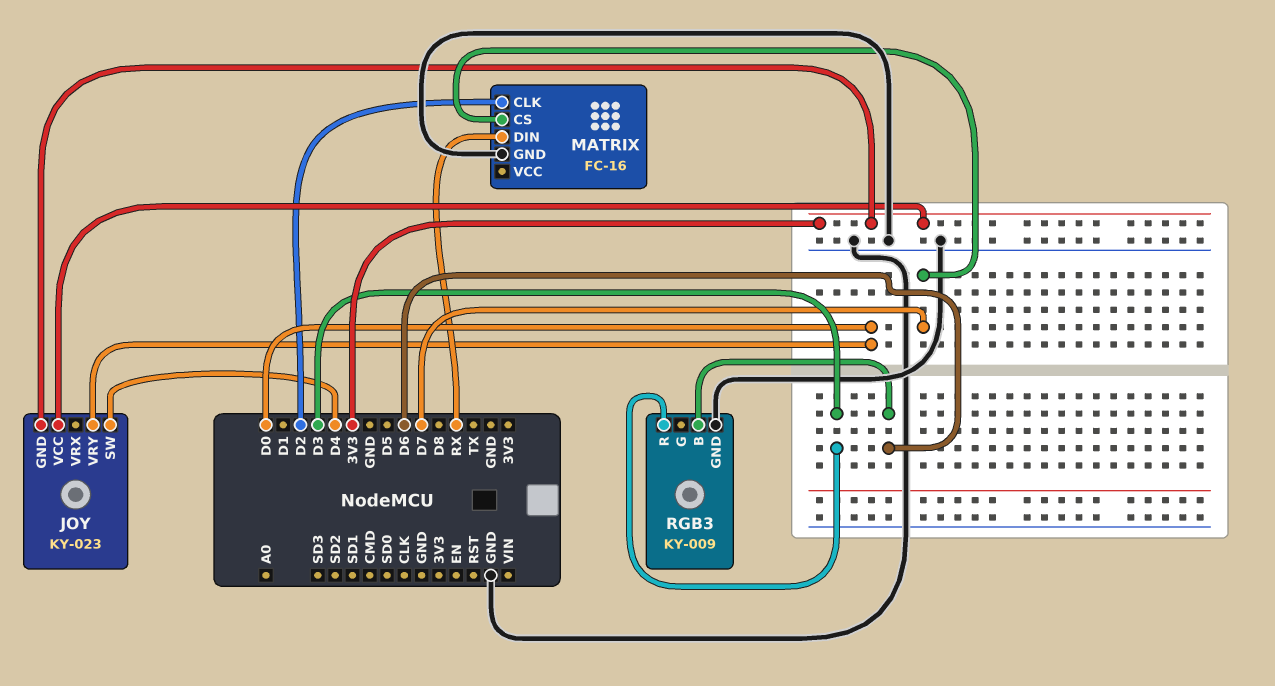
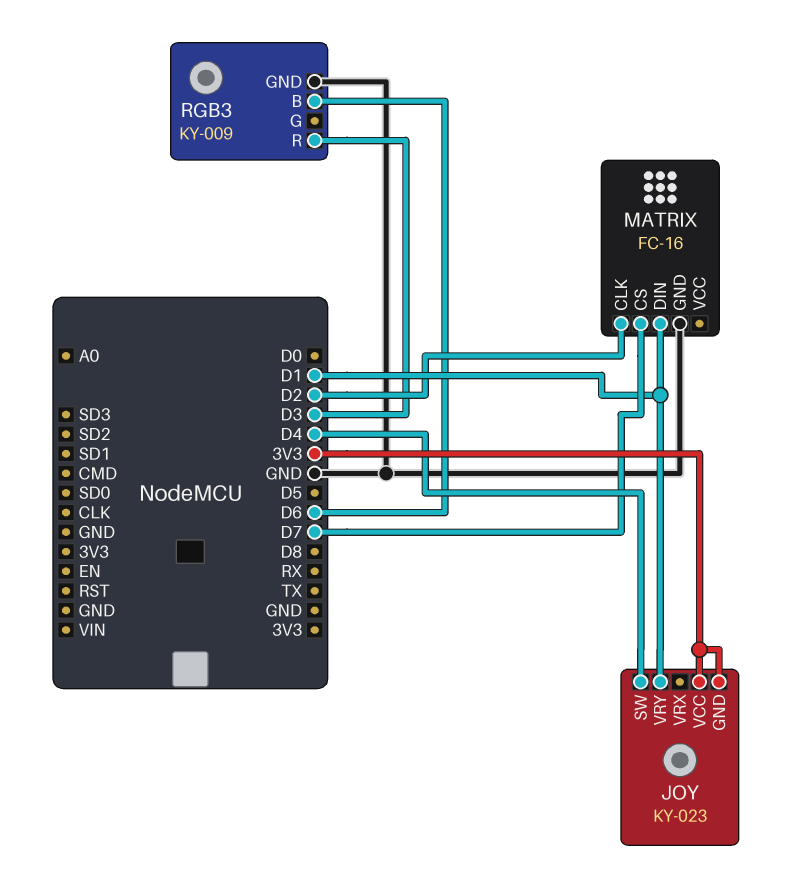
JOY pin VRY: D0 -> D1
MATRIX pin DIN: RX -> D1

